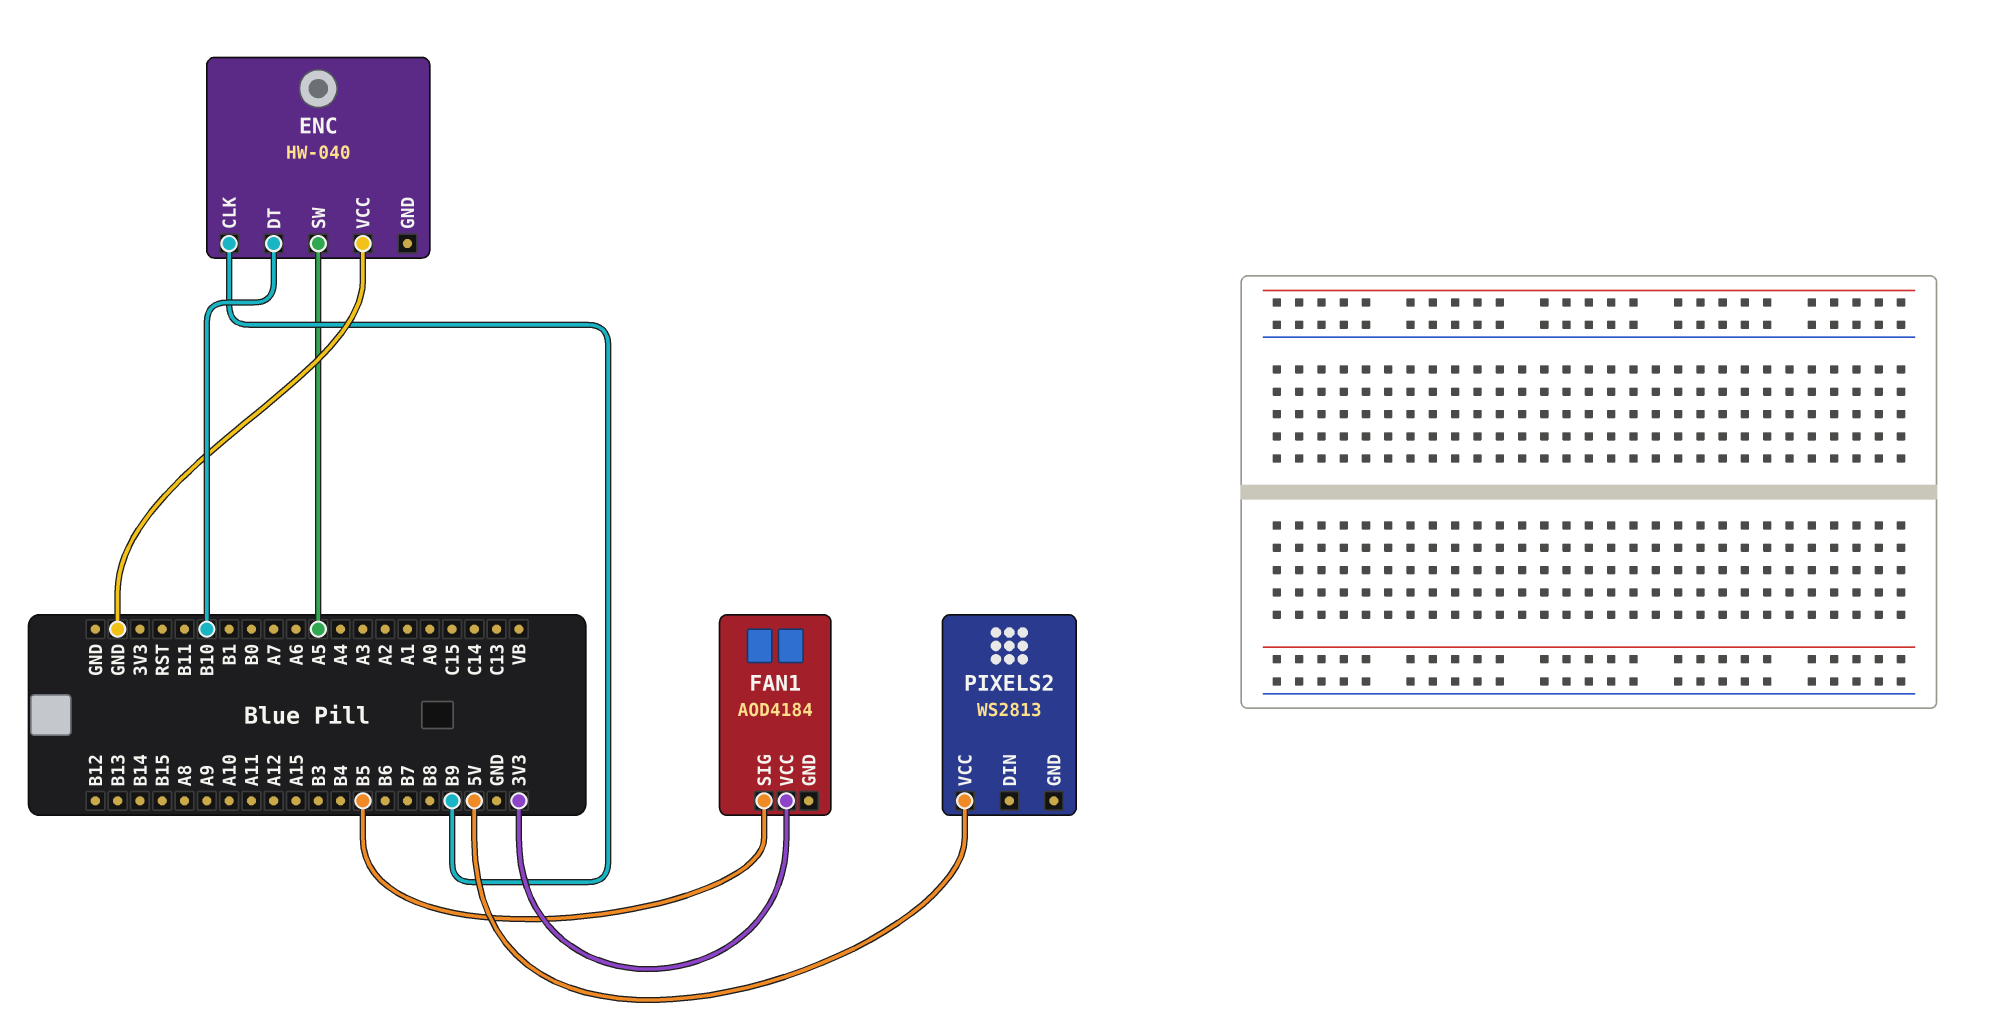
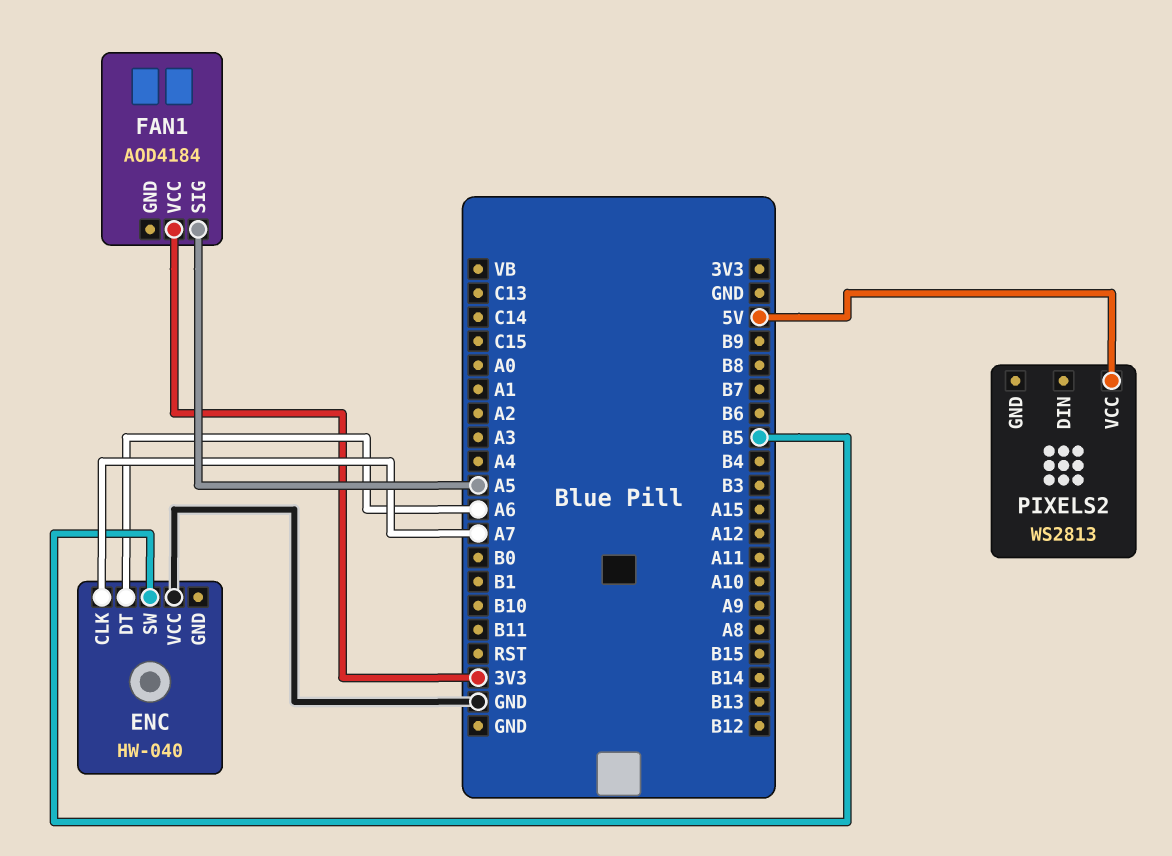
ENC pin CLK: B9 -> A7
ENC pin DT: B10 -> A6
ENC pin SW: A5 -> B5
FAN1 pin SIG: B5 -> A5

